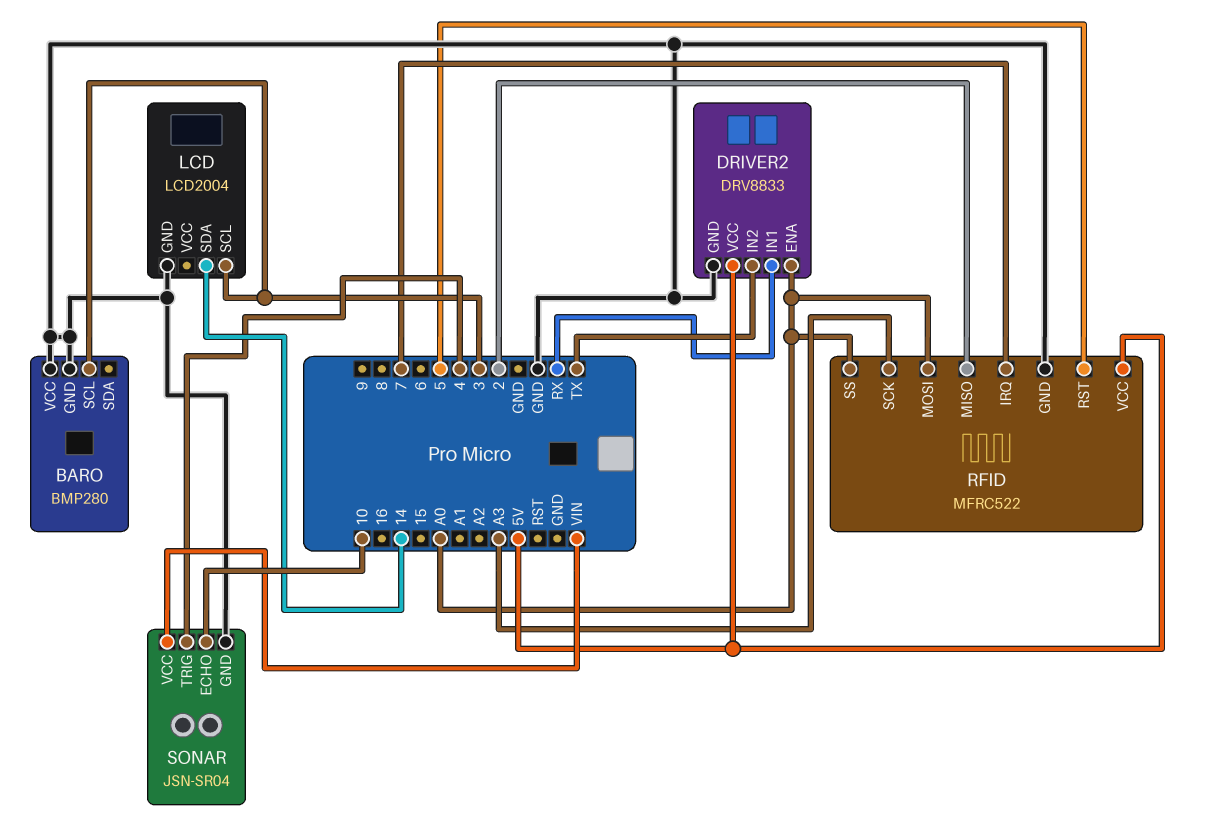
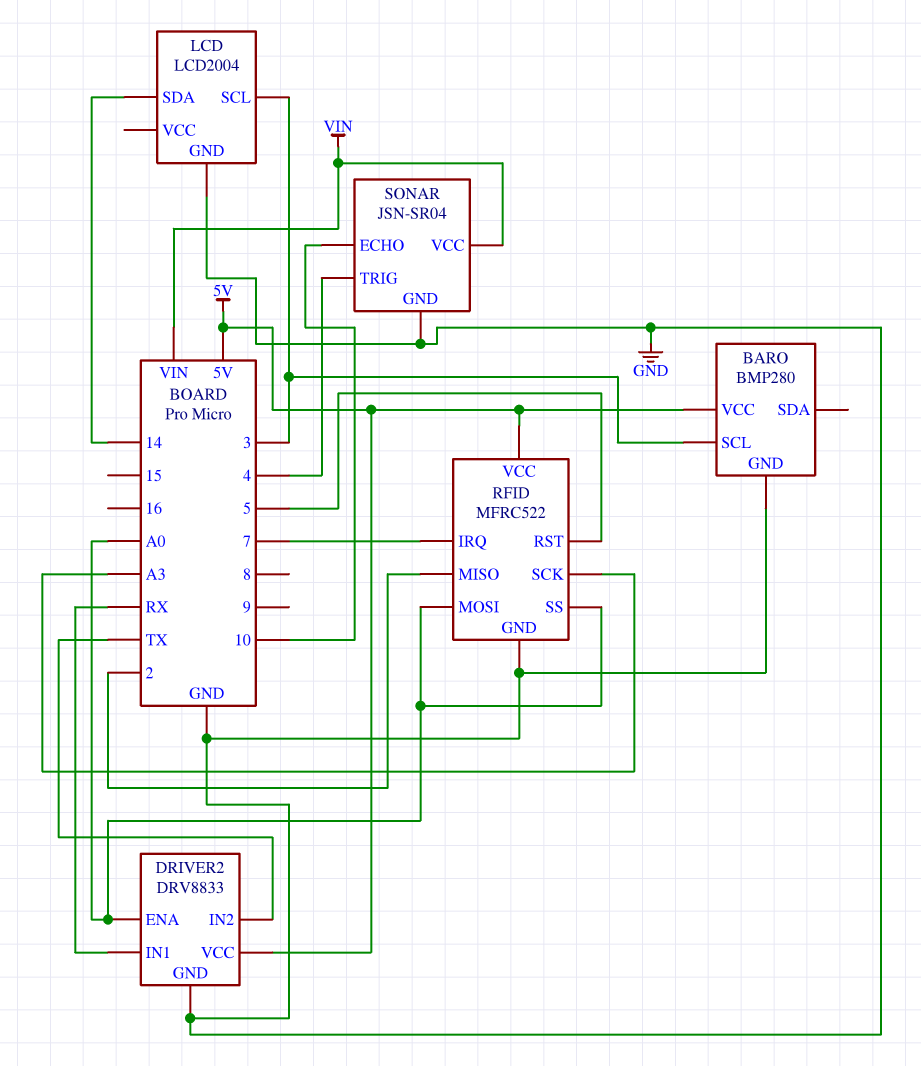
BARO pin VCC: GND -> 5V

